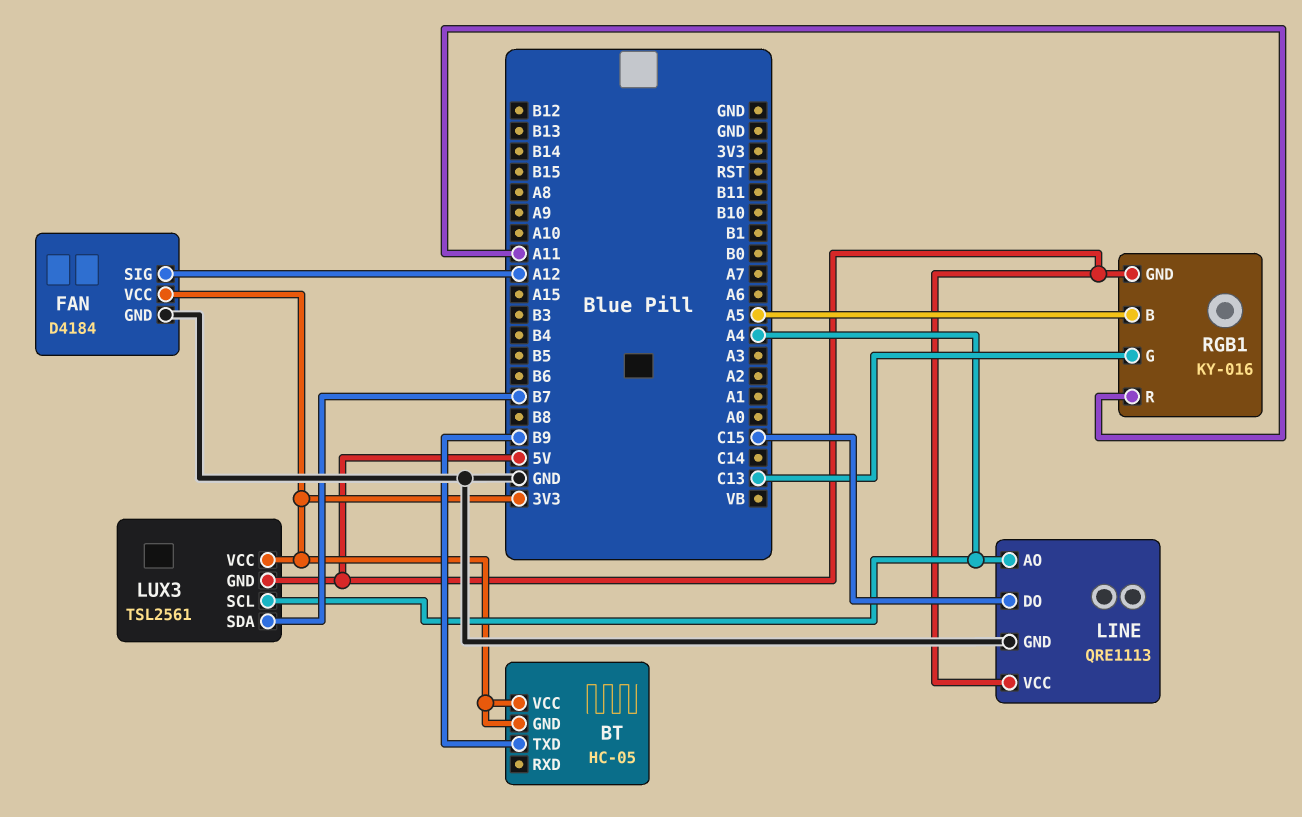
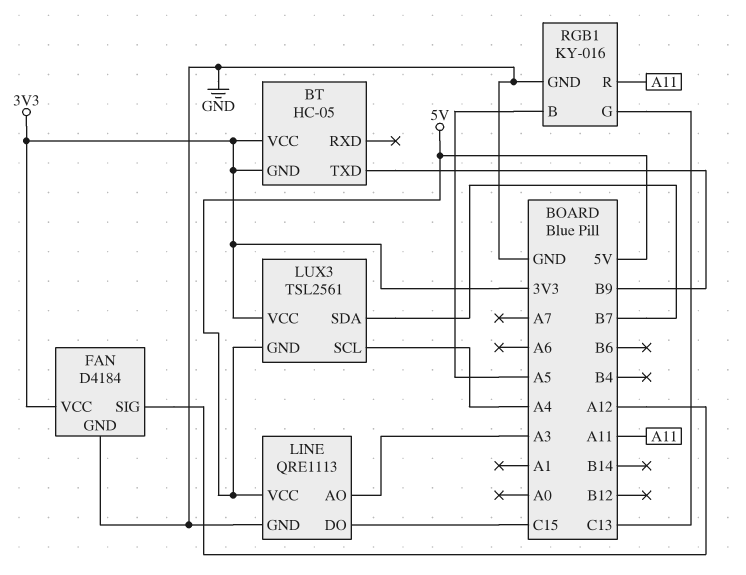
LINE pin AO: A4 -> A3
RGB1 pin GND: 5V -> GND

